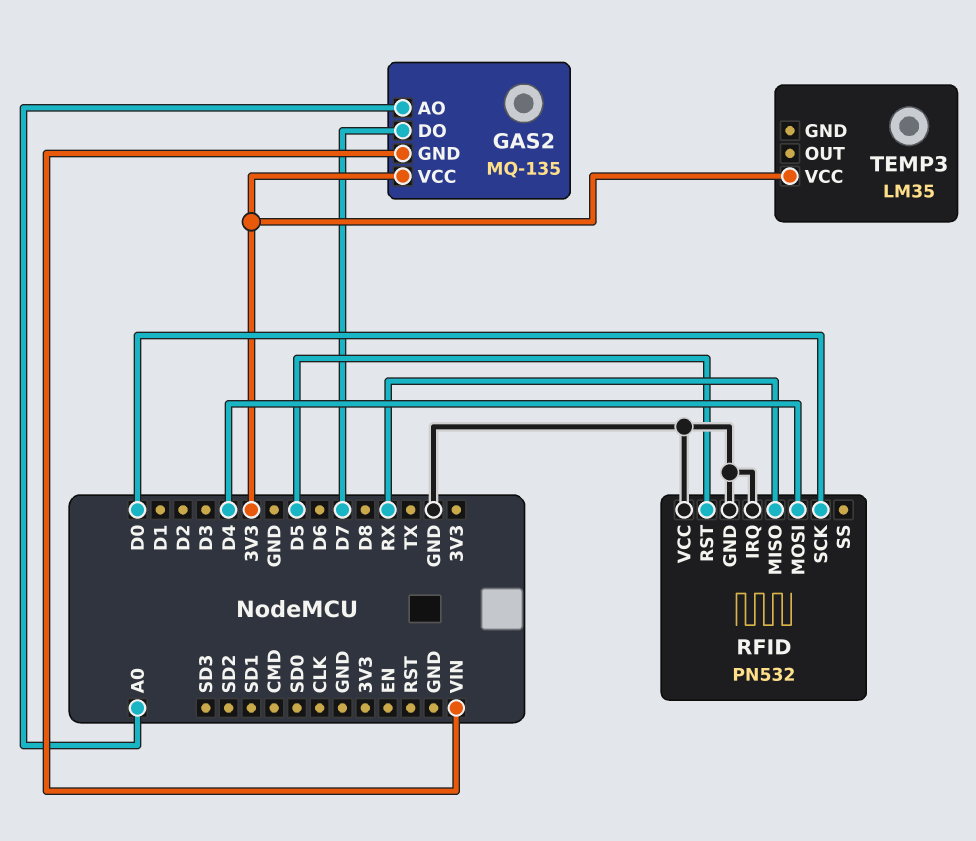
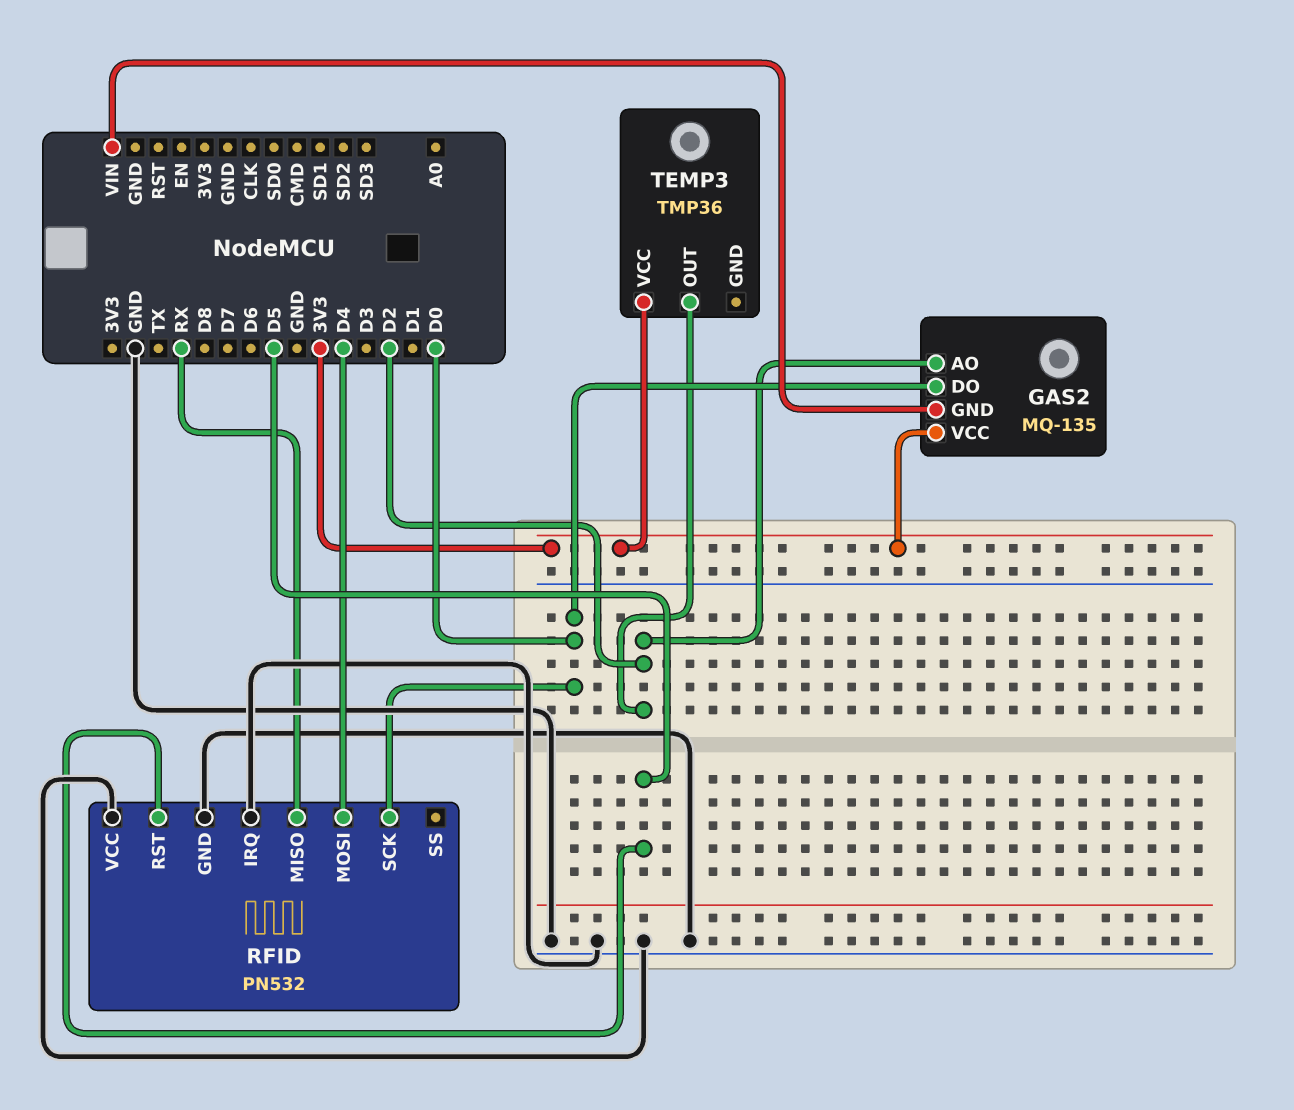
GAS2 pin AO: A0 -> D2
GAS2 pin DO: D7 -> D0
TEMP3: LM35 -> TMP36
TEMP3 pin OUT: none -> D2

